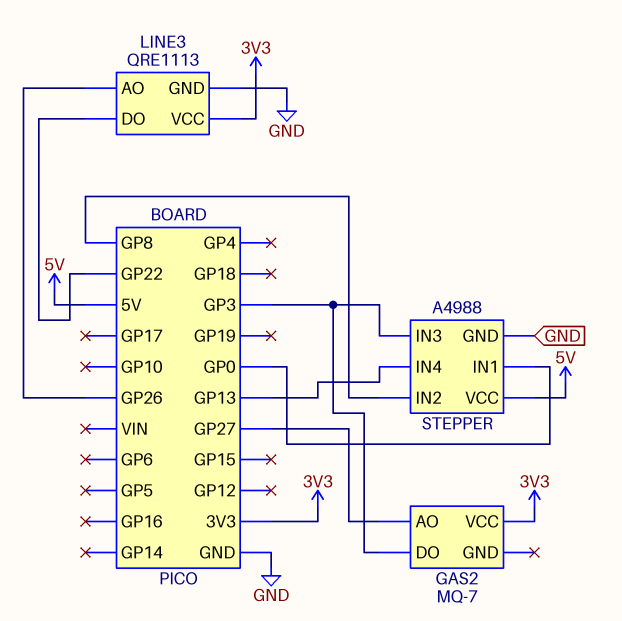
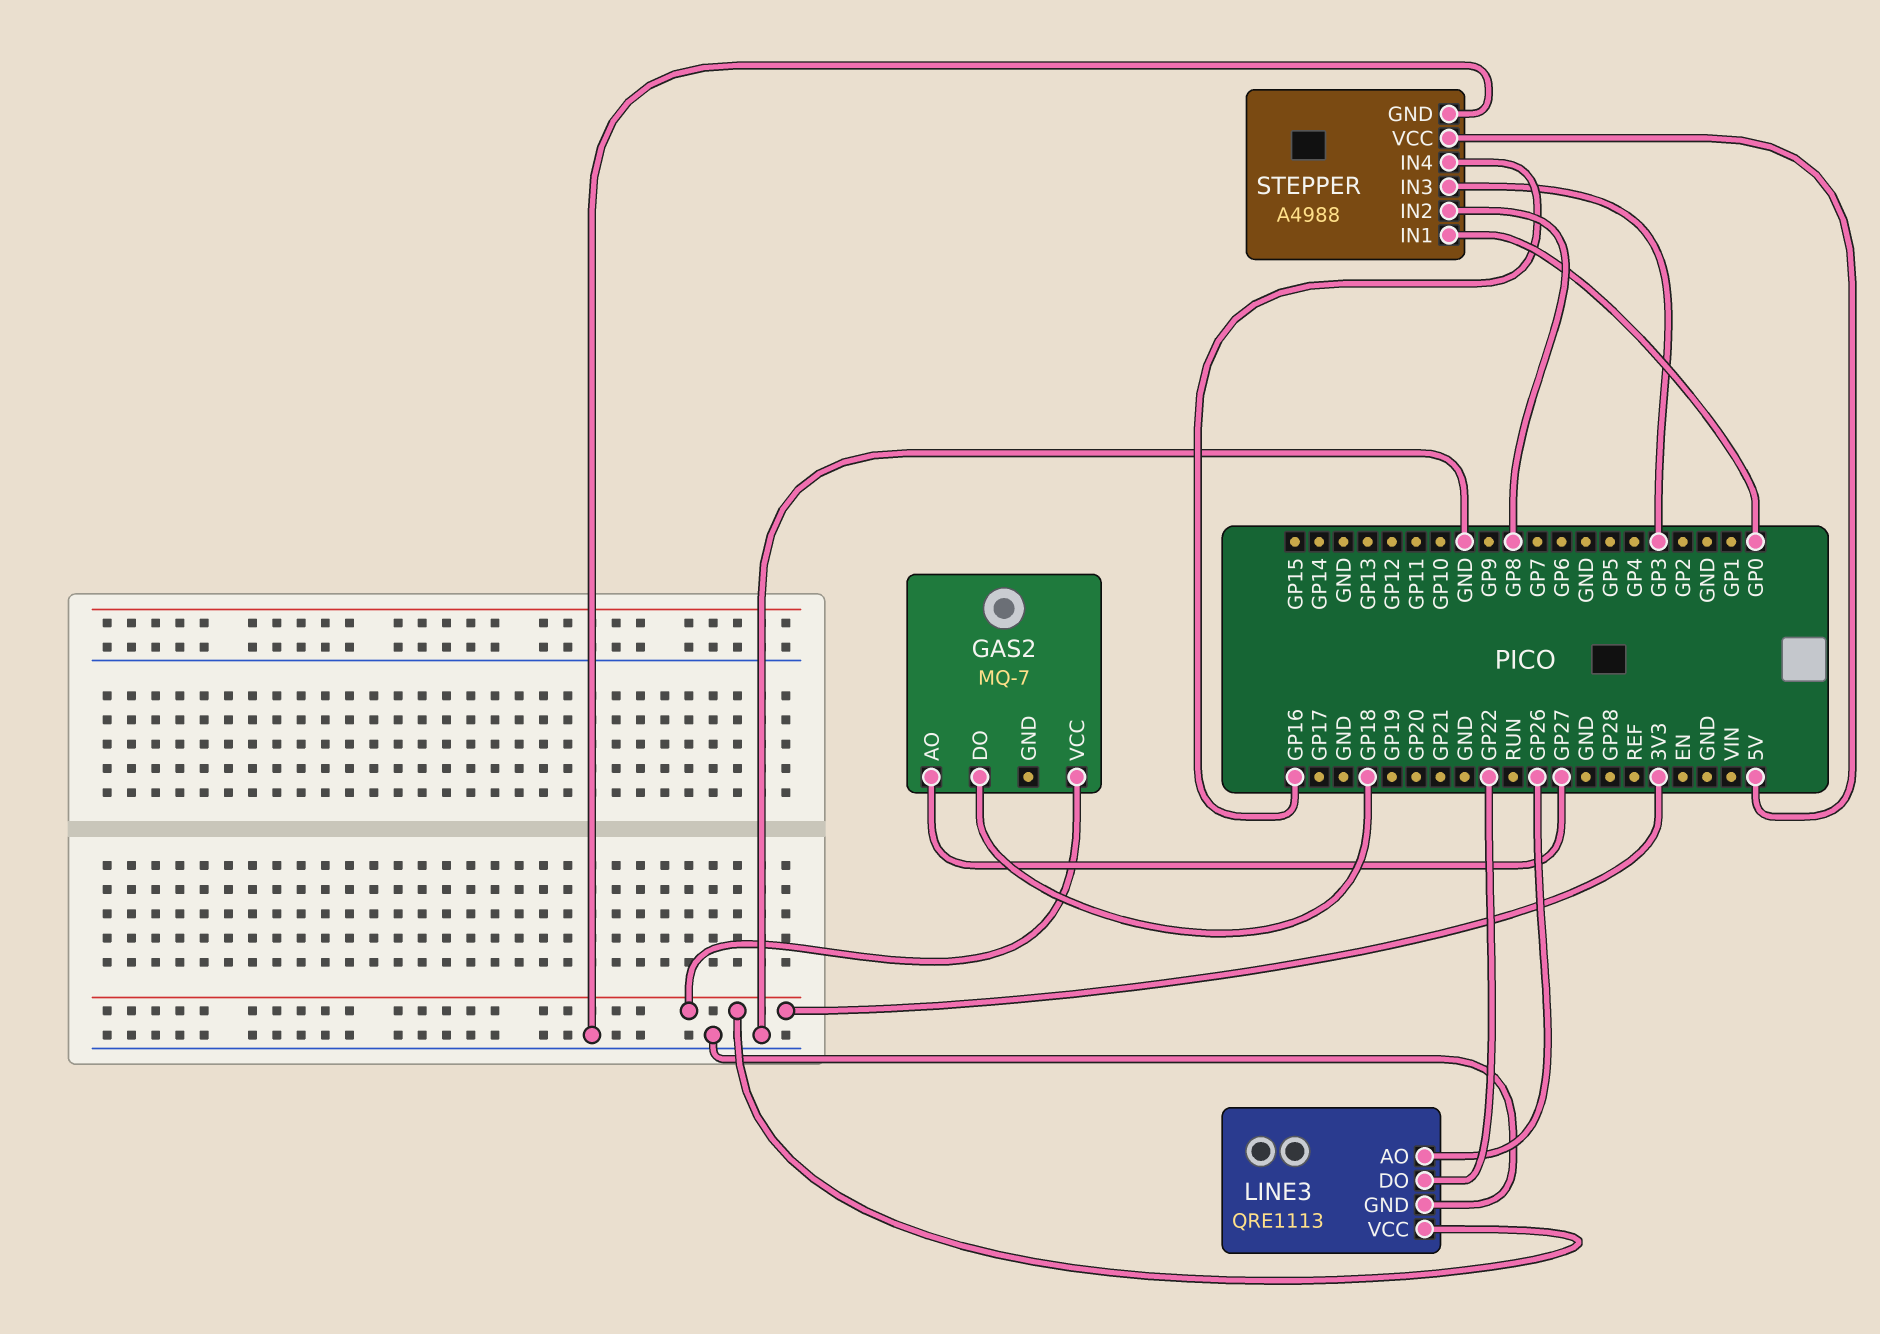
GAS2 pin DO: GP3 -> GP18
STEPPER pin IN4: GP13 -> GP16

